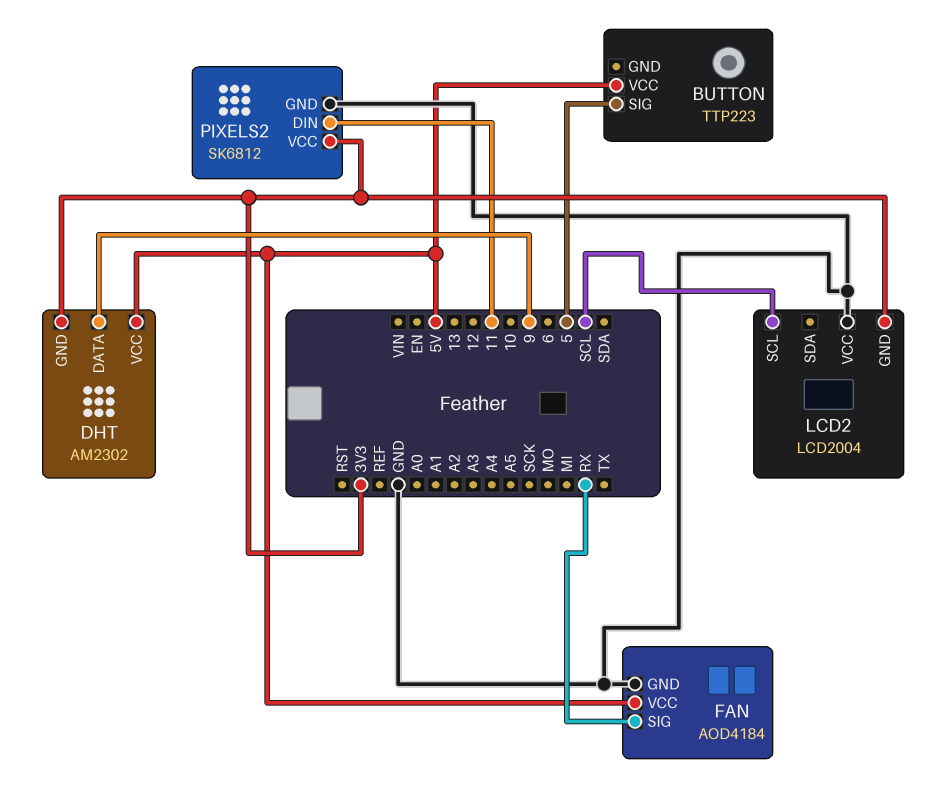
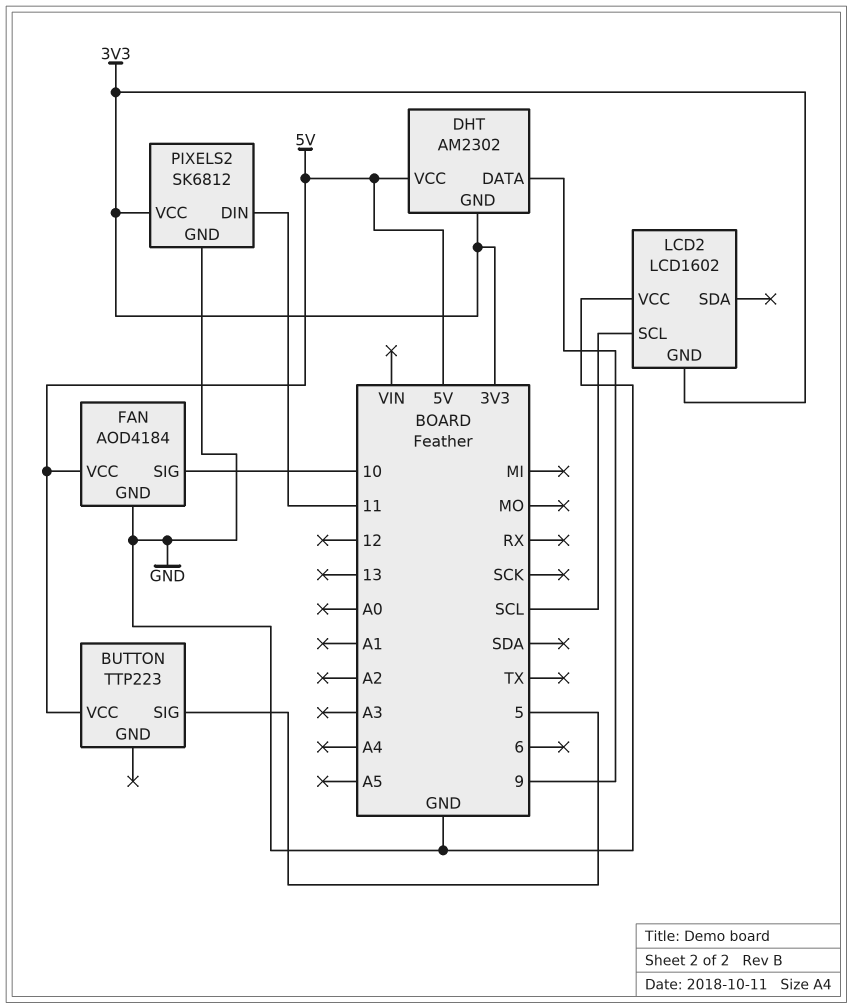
FAN pin SIG: RX -> 10
LCD2: LCD2004 -> LCD1602

